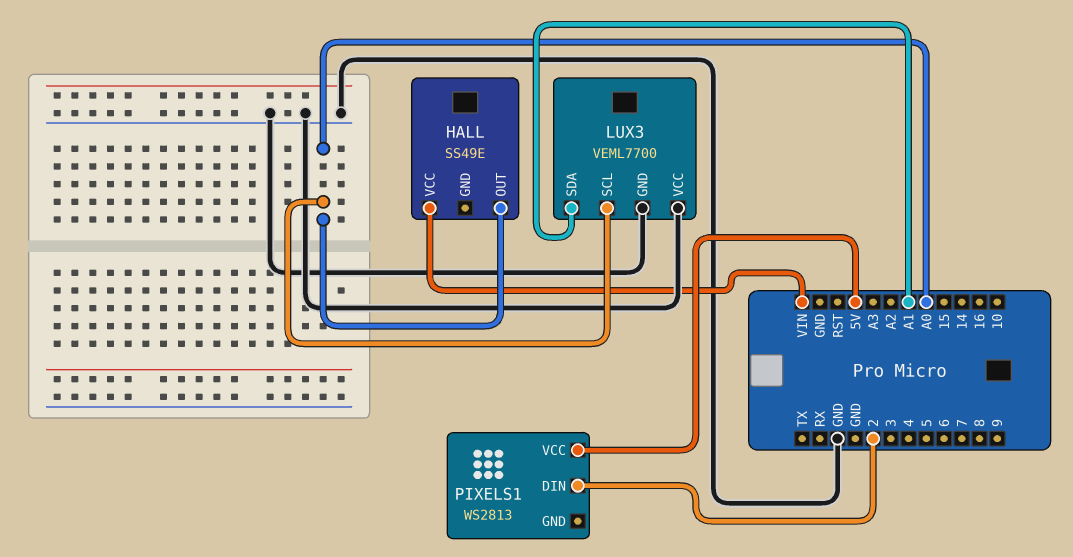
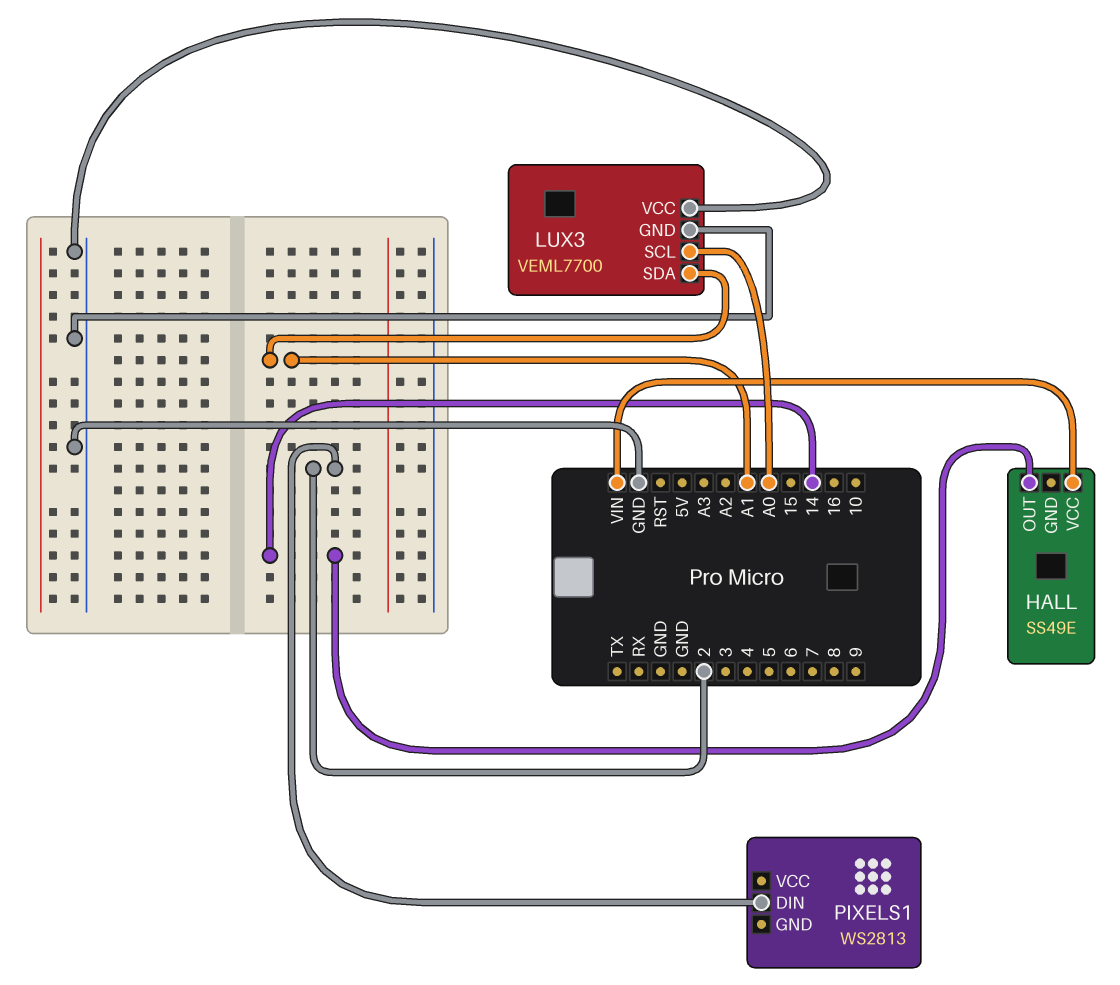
HALL pin OUT: A0 -> 14
PIXELS1 pin VCC: 5V -> none

